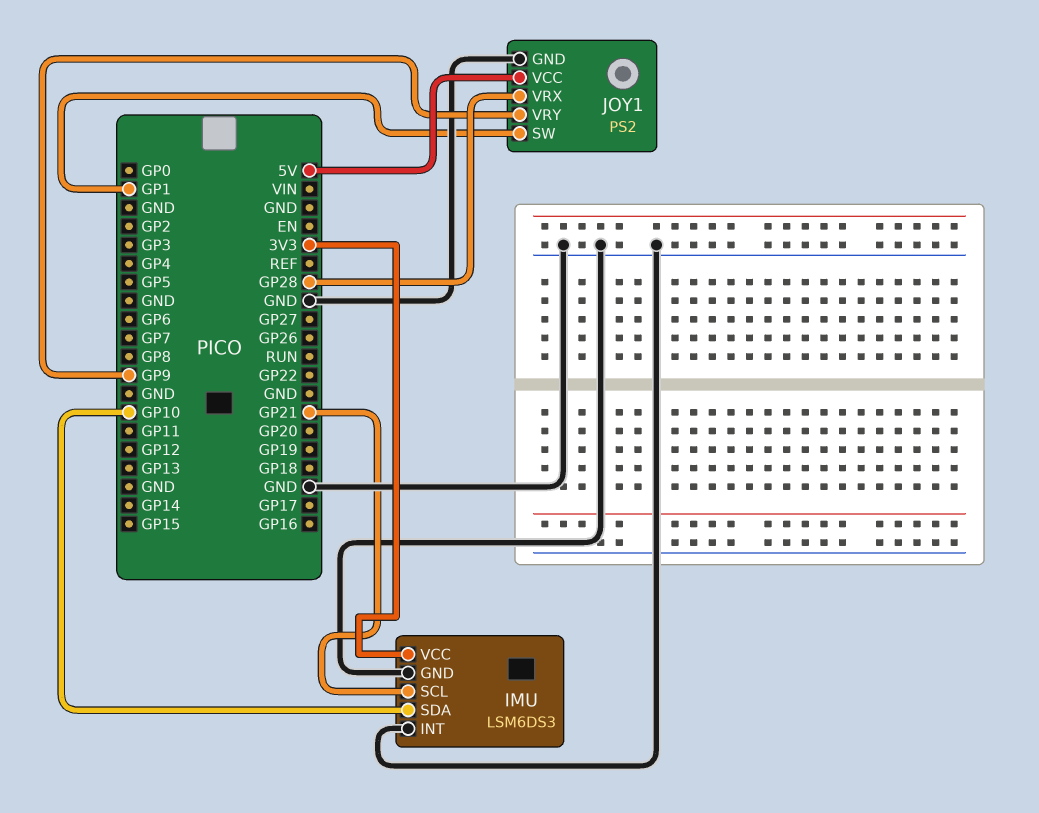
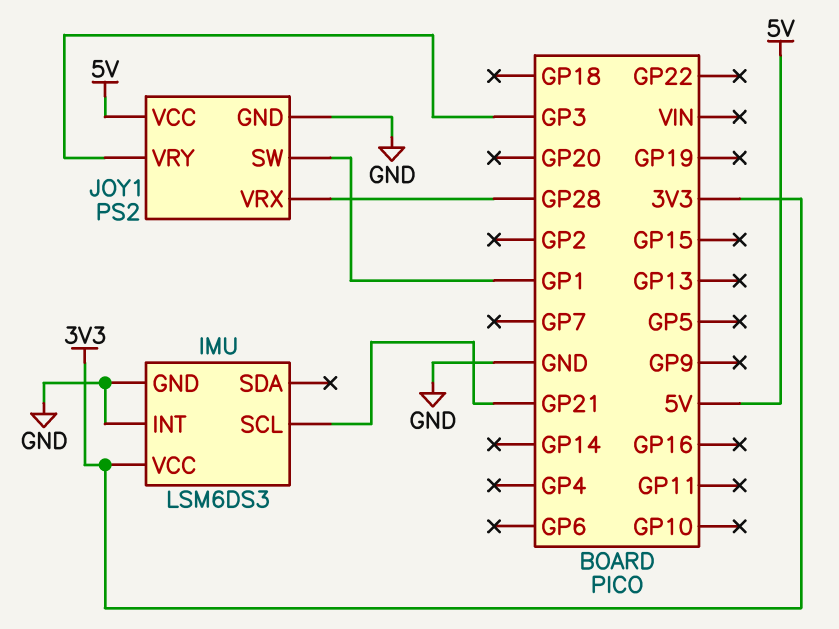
IMU pin SDA: GP10 -> none
JOY1 pin VRY: GP9 -> GP3

